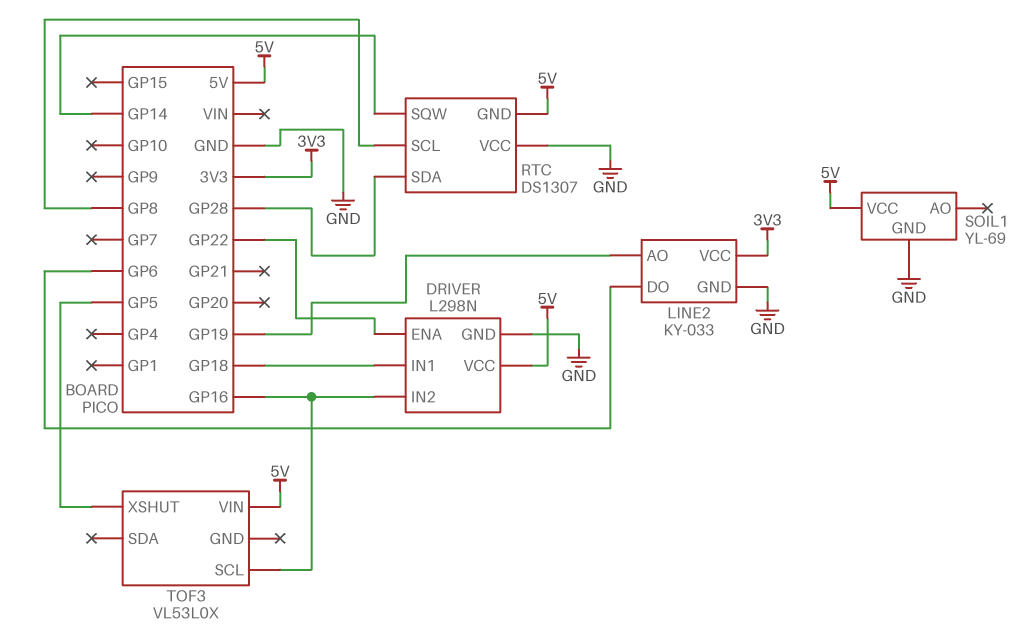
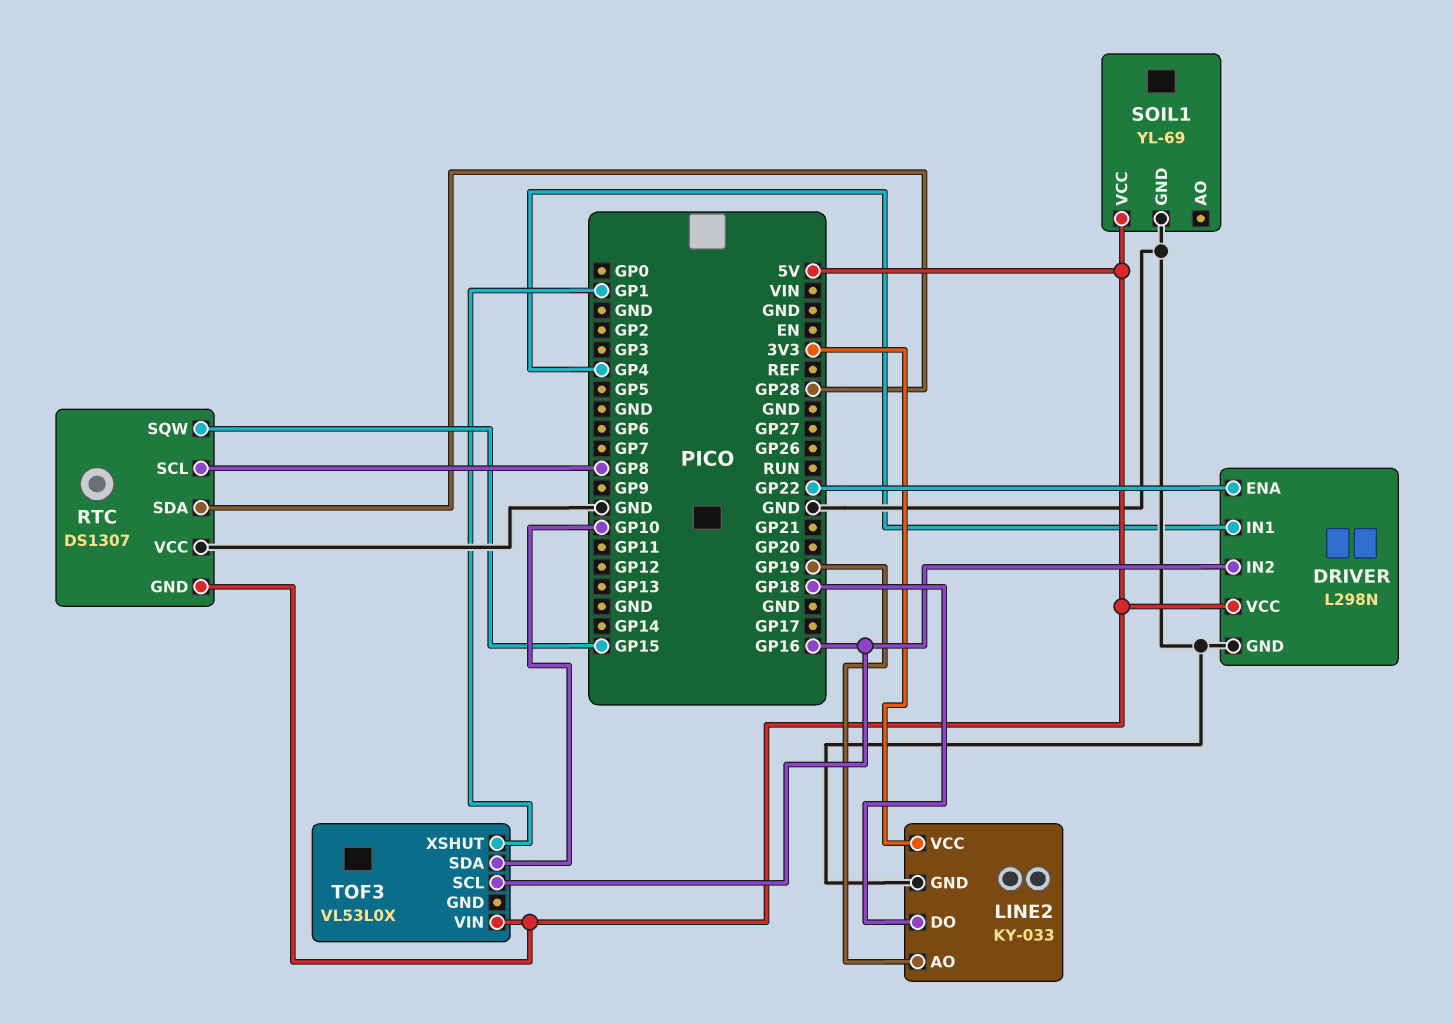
DRIVER pin IN1: GP18 -> GP4
LINE2 pin DO: GP6 -> GP18
RTC pin SQW: GP14 -> GP15
TOF3 pin SDA: none -> GP10
TOF3 pin XSHUT: GP5 -> GP1

